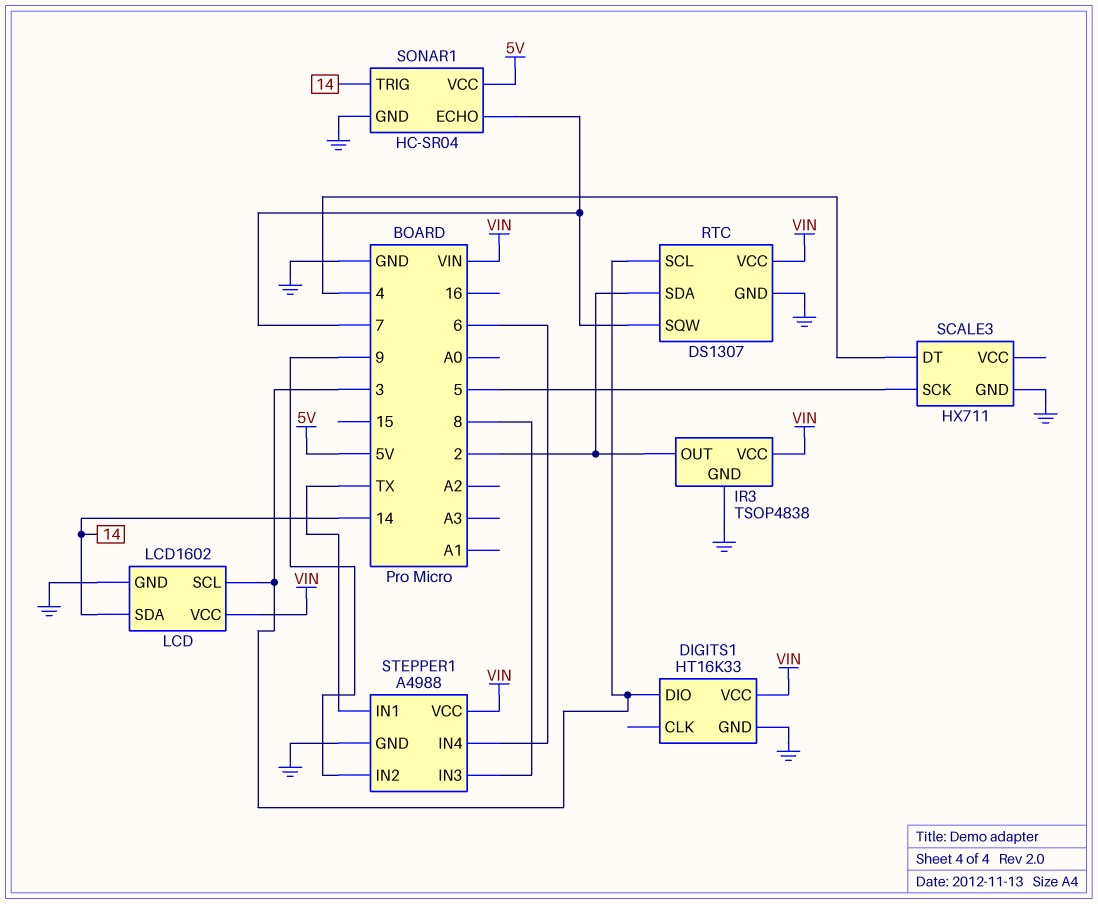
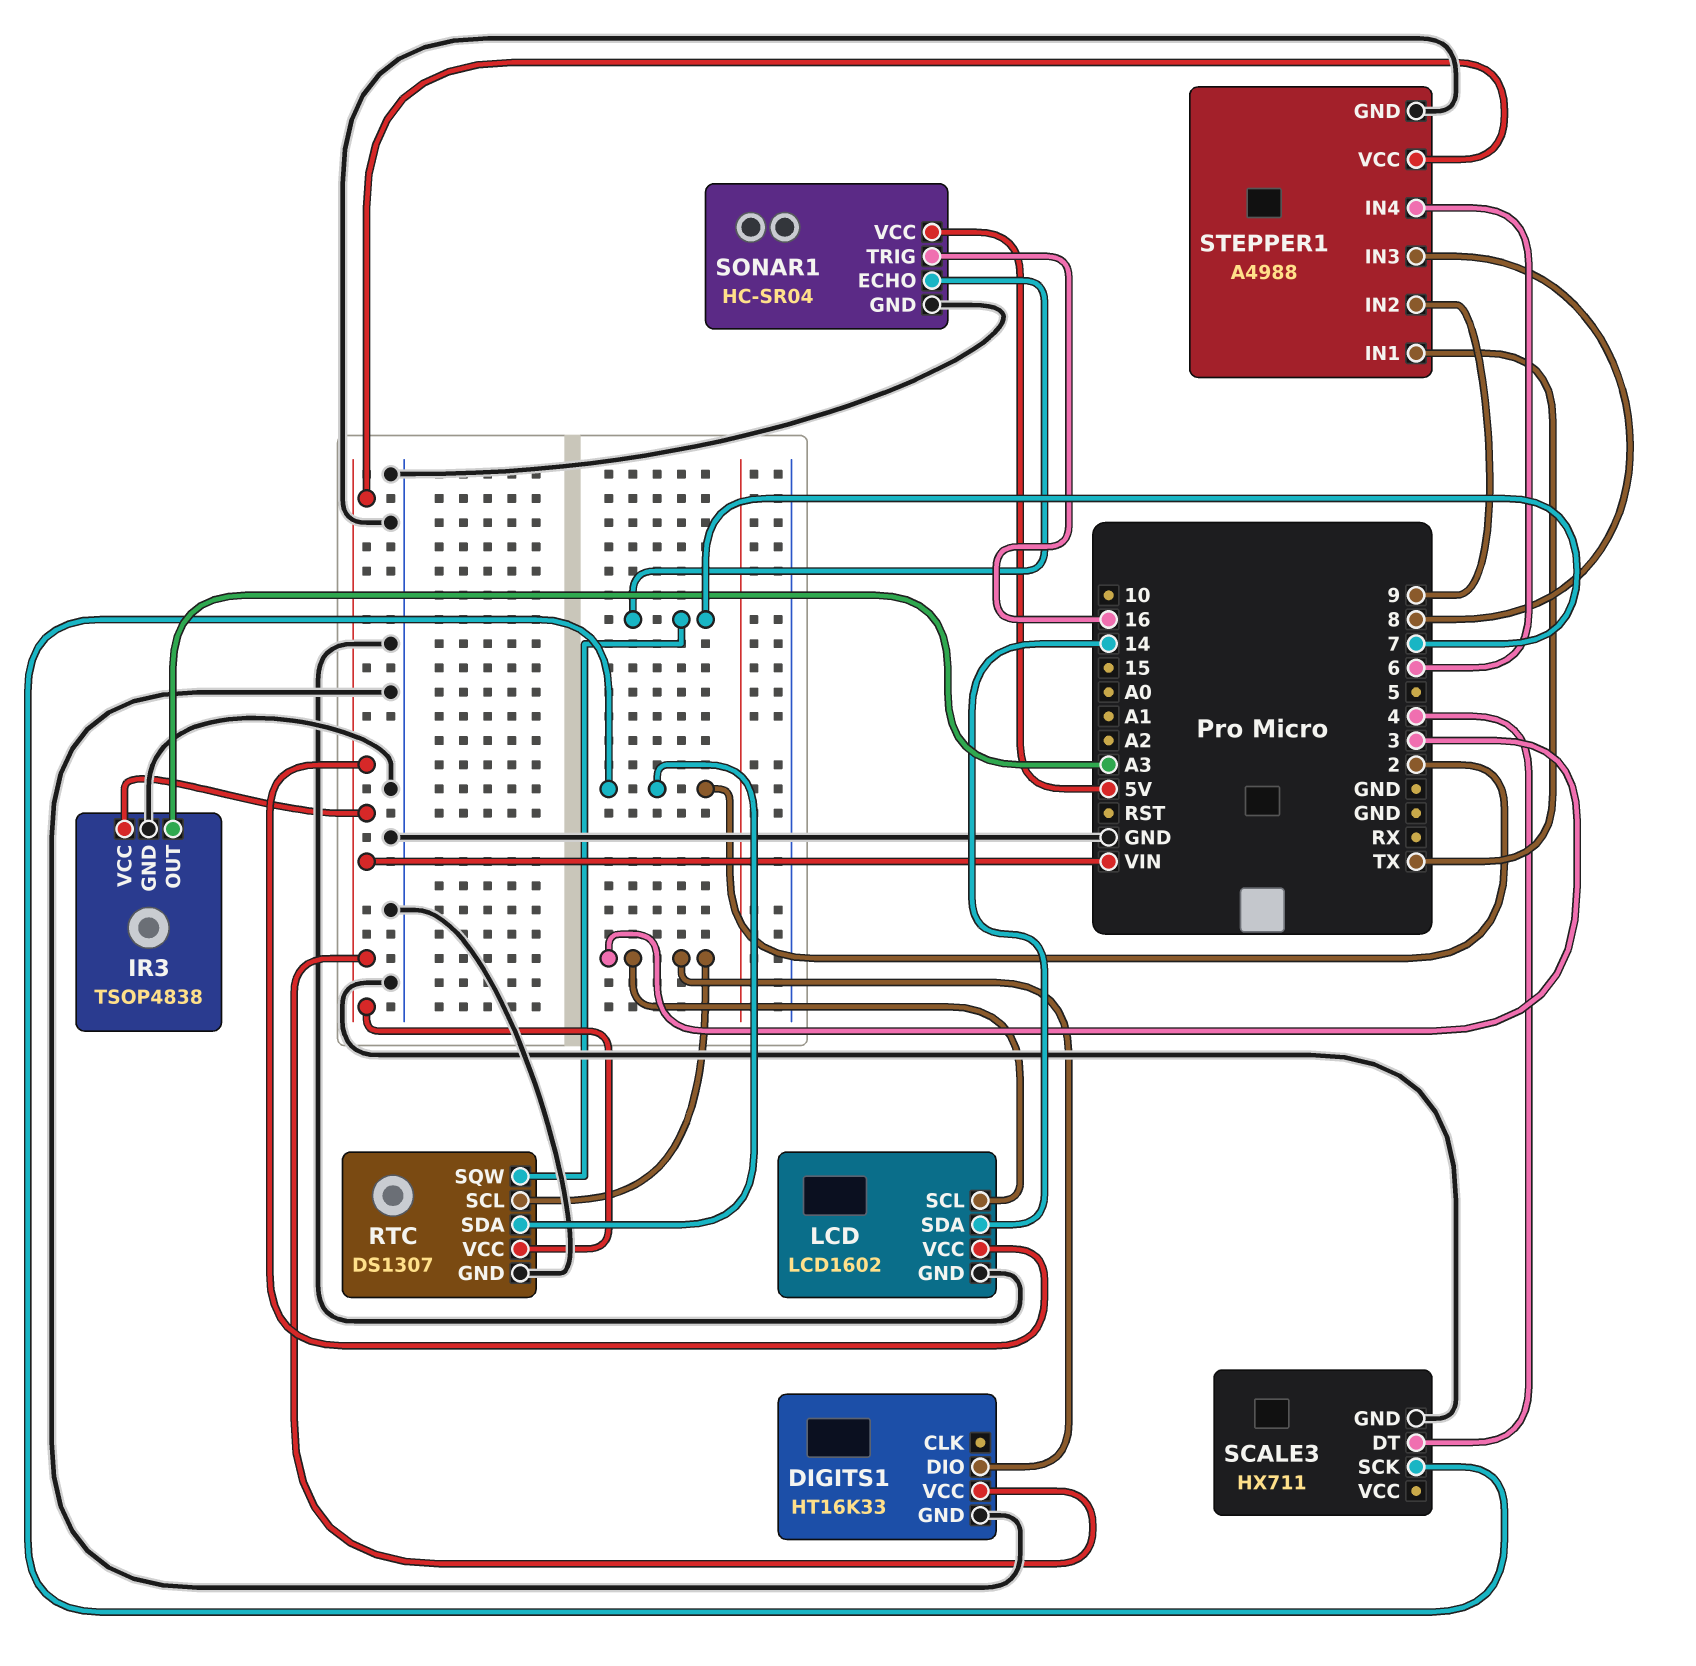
IR3 pin OUT: 2 -> A3
SCALE3 pin SCK: 5 -> 2
SONAR1 pin TRIG: 14 -> 16

